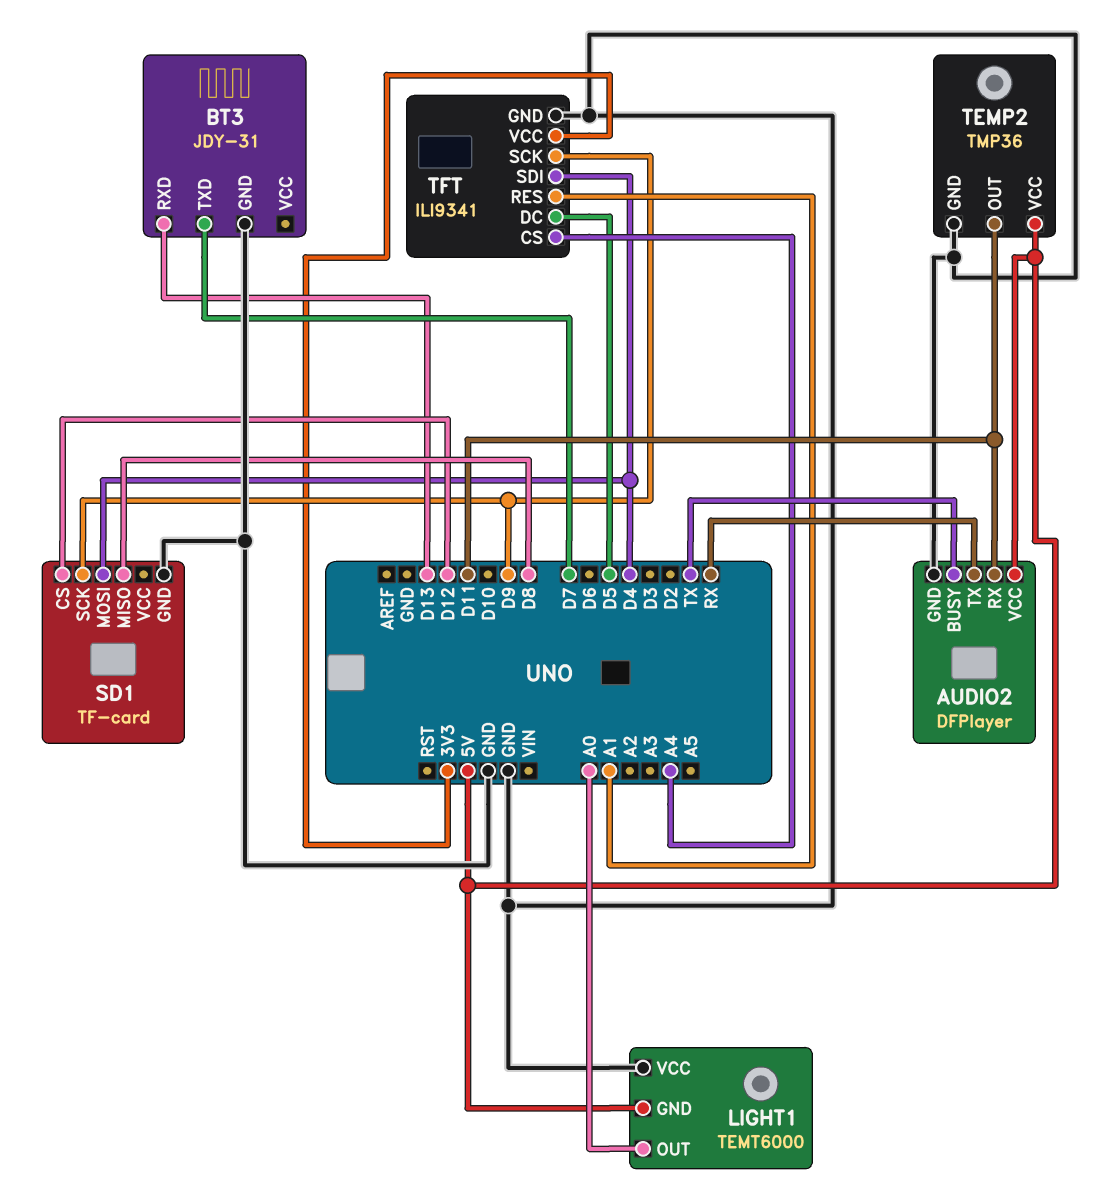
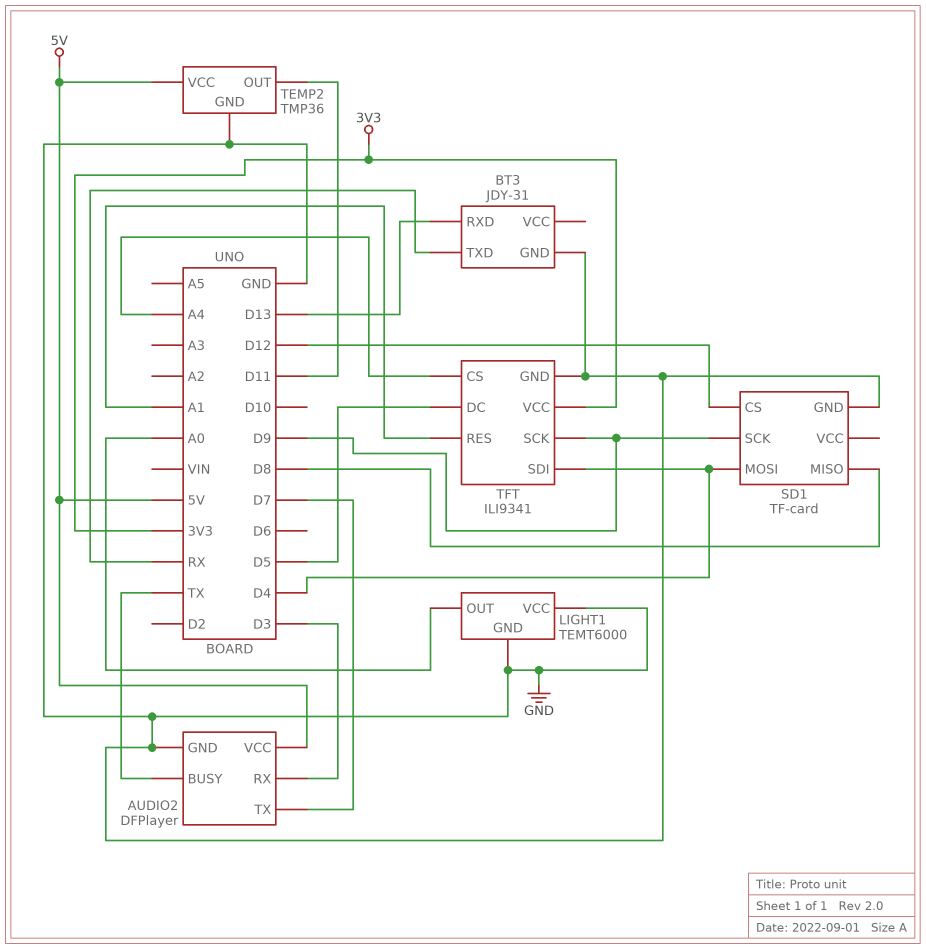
AUDIO2 pin RX: D11 -> D3
AUDIO2 pin TX: RX -> D7
BT3 pin TXD: D7 -> RX
LIGHT1 pin GND: 5V -> GND

